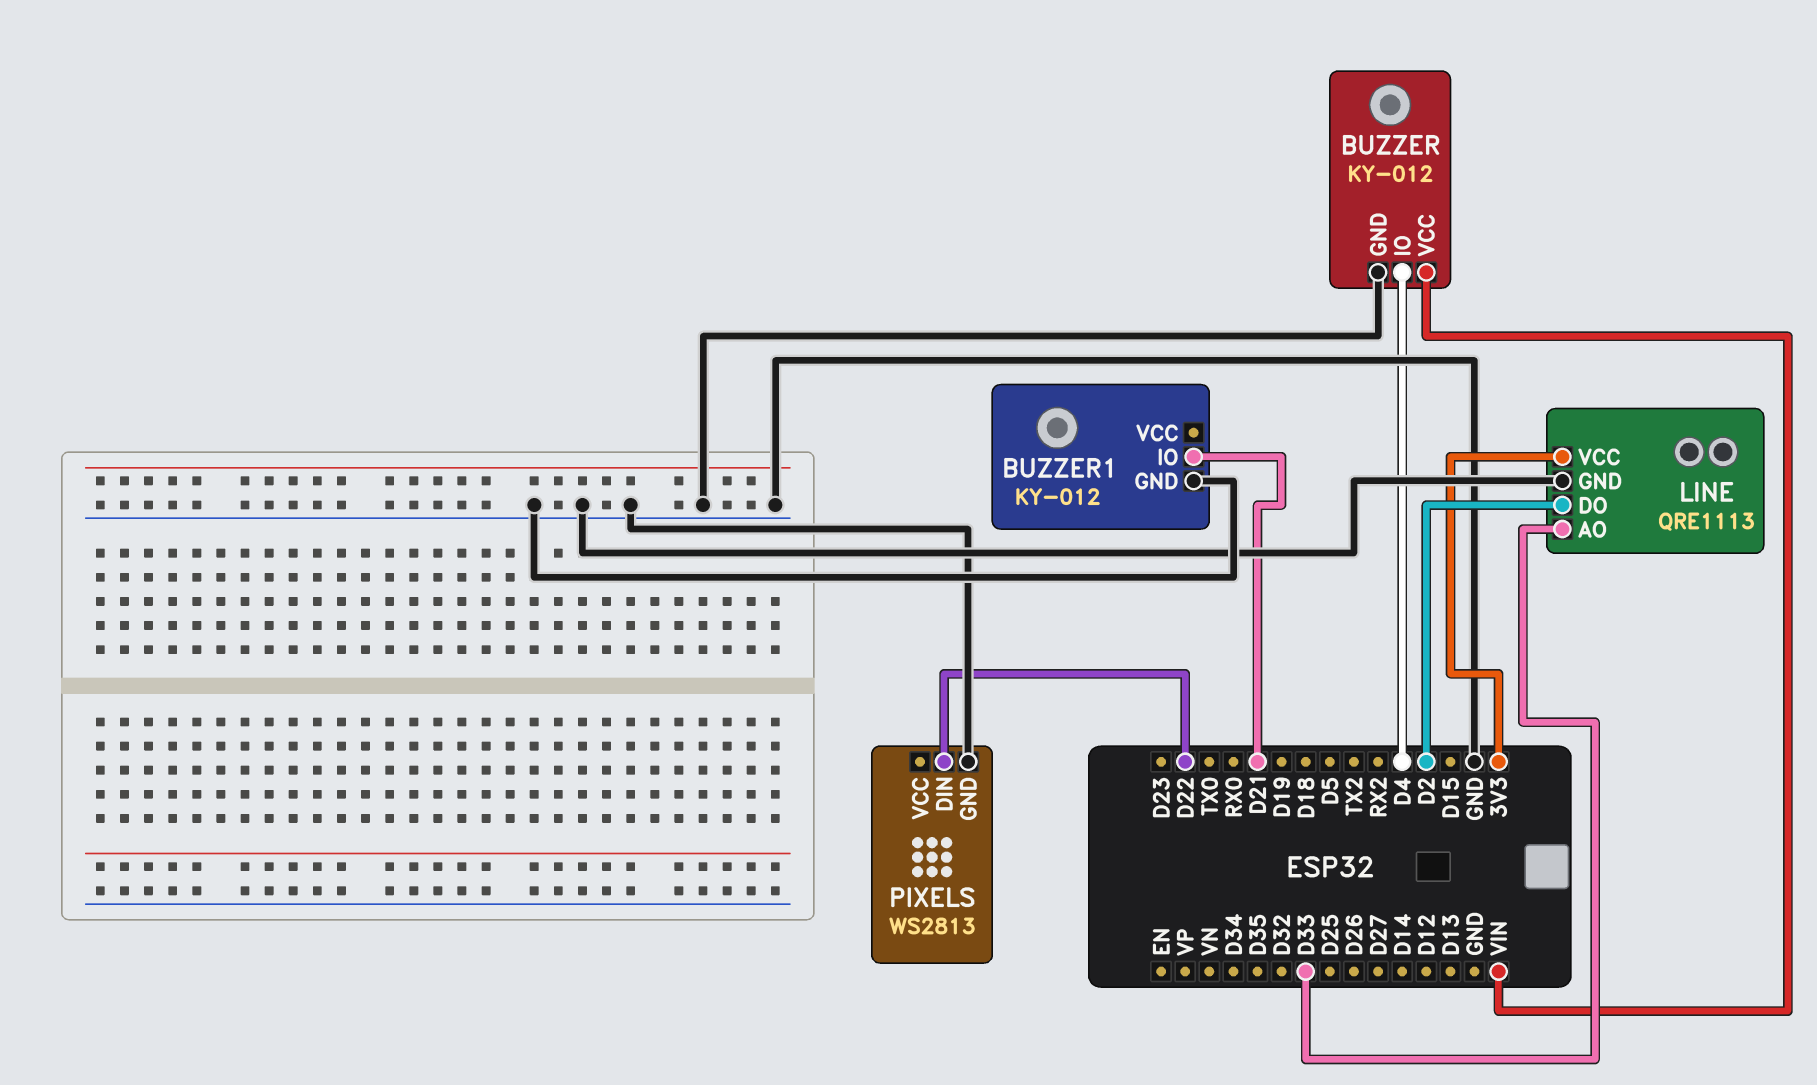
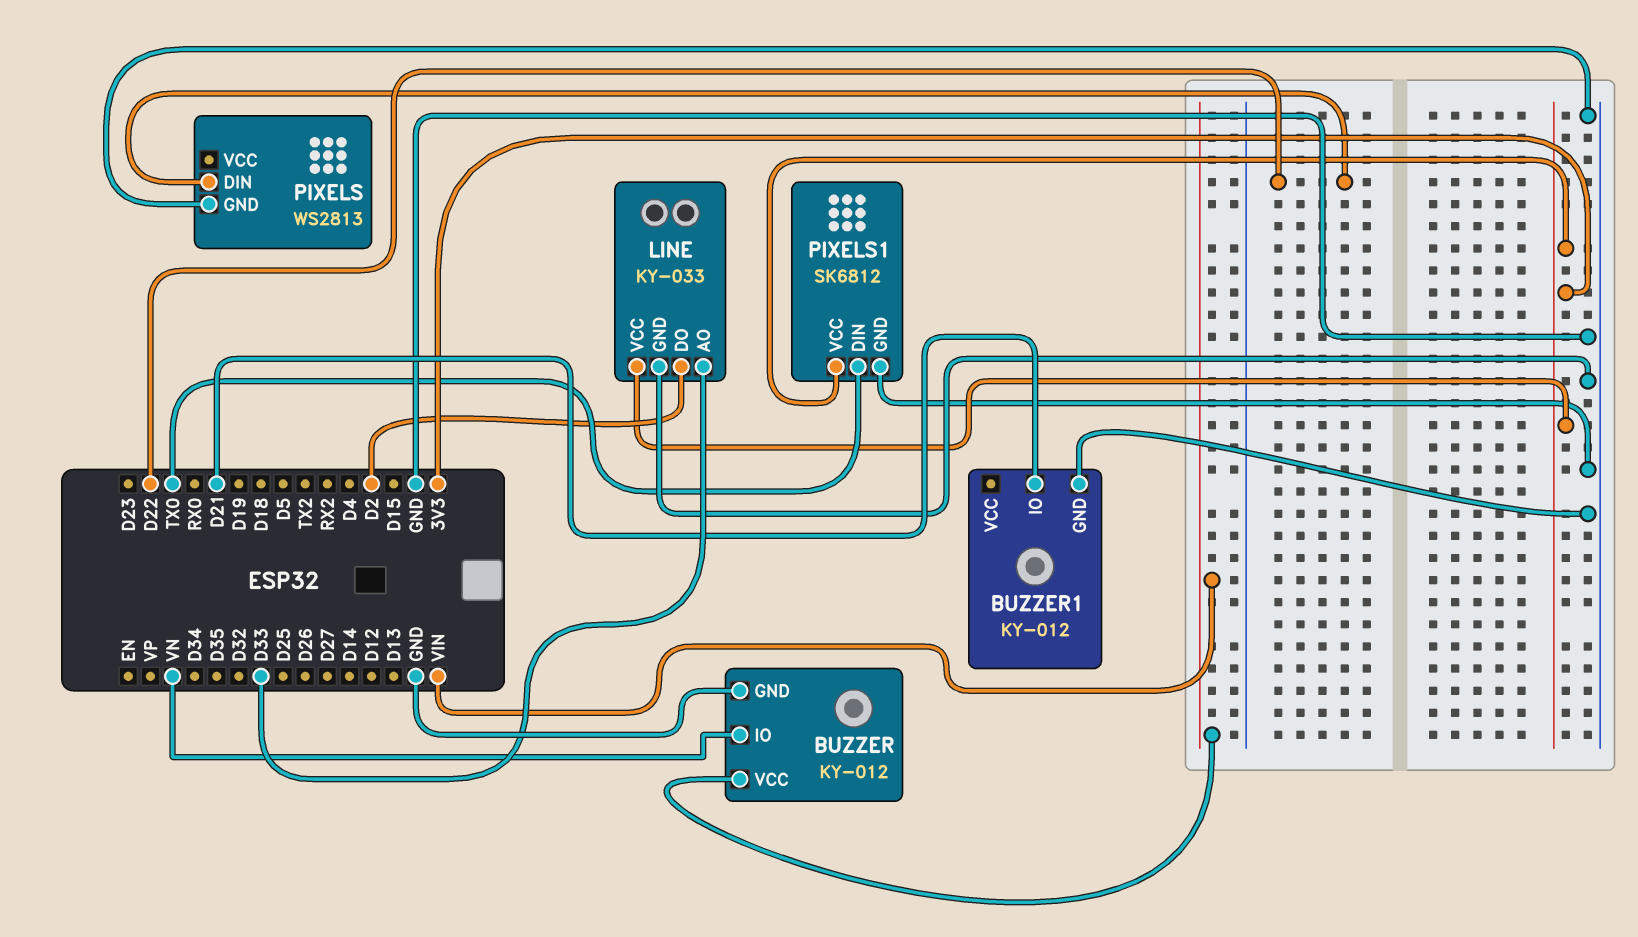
BUZZER pin IO: D4 -> VN
LINE: QRE1113 -> KY-033
PIXELS1: none -> SK6812
PIXELS1 pin DIN: none -> TX0
PIXELS1 pin GND: none -> GND
PIXELS1 pin VCC: none -> 3V3

